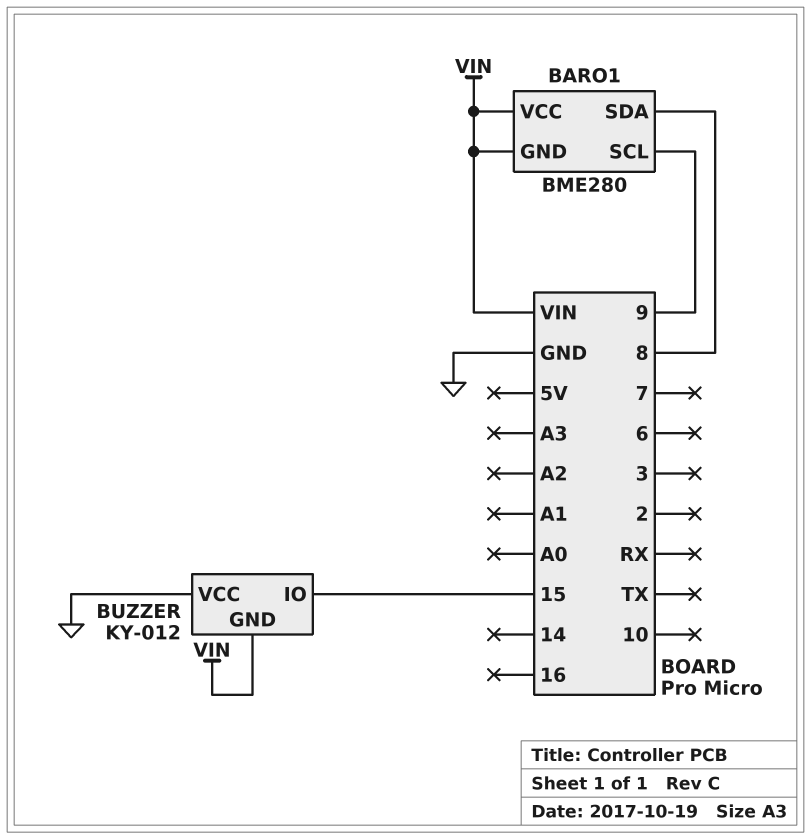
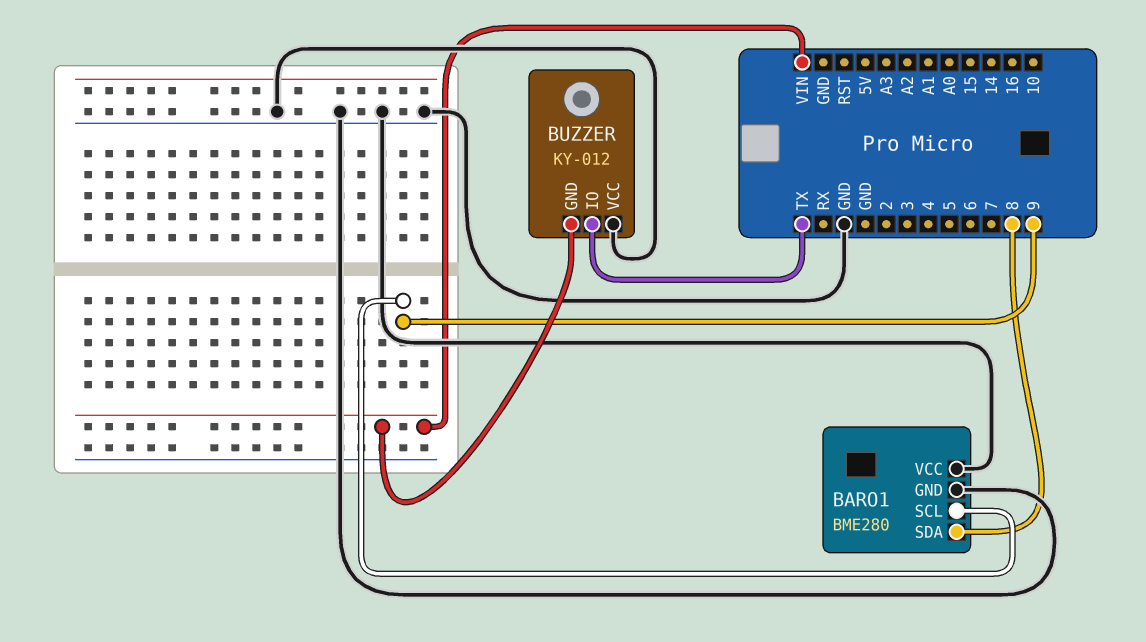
BARO1 pin GND: VIN -> GND
BARO1 pin VCC: VIN -> GND
BUZZER pin IO: 15 -> TX

